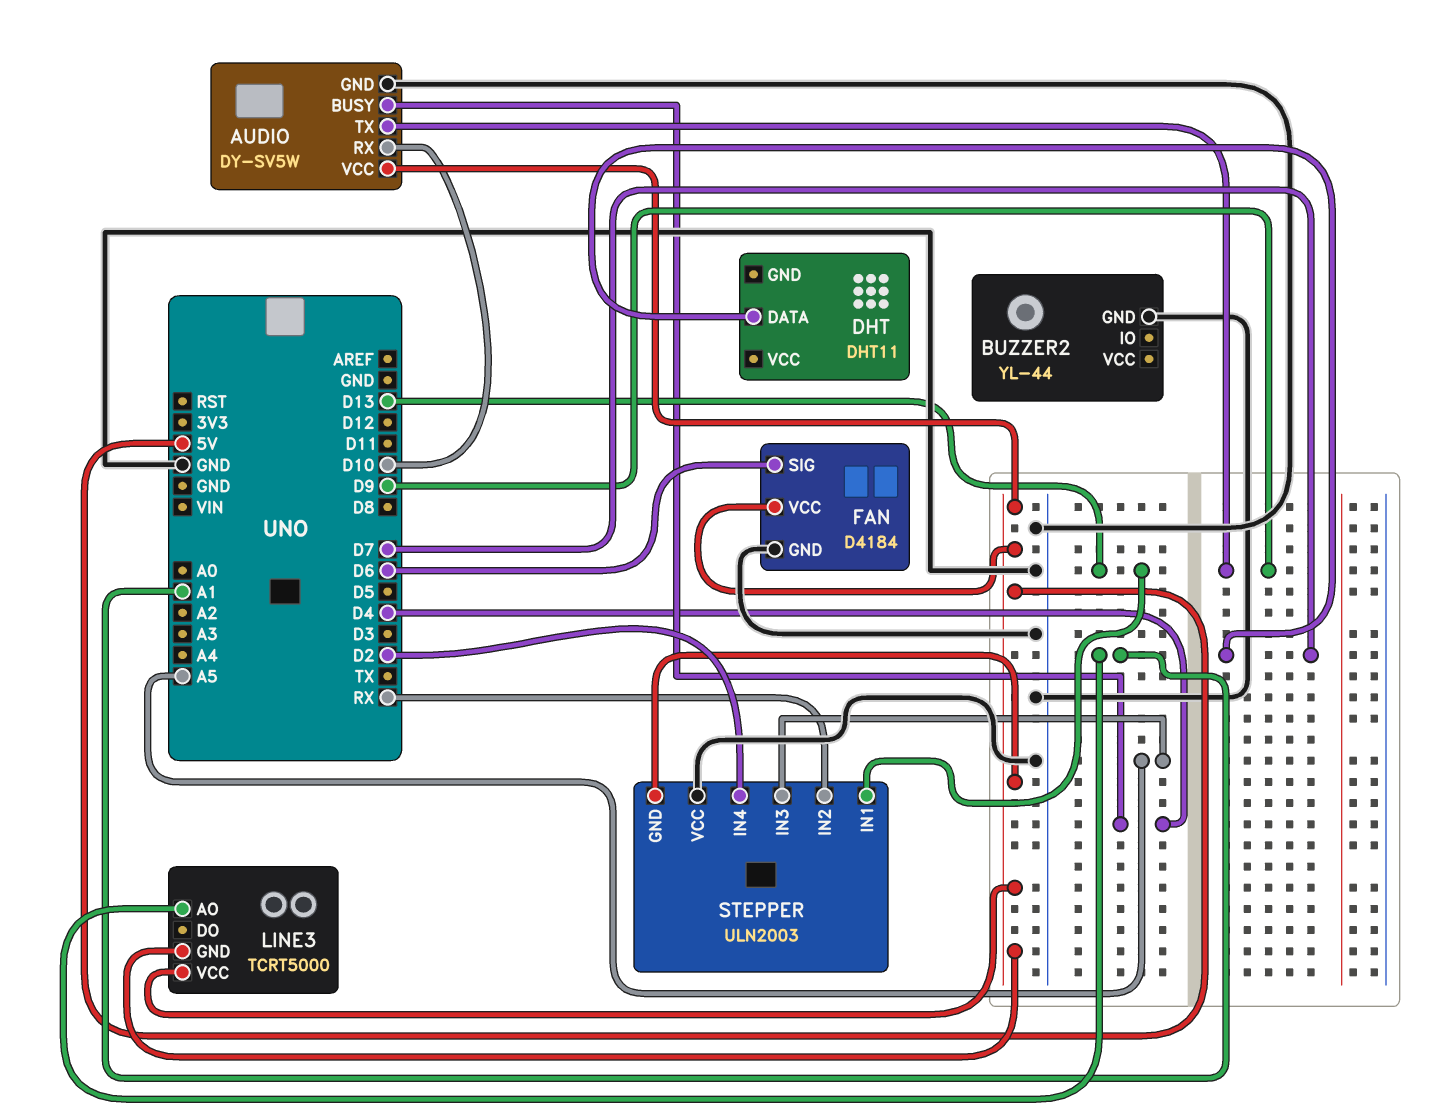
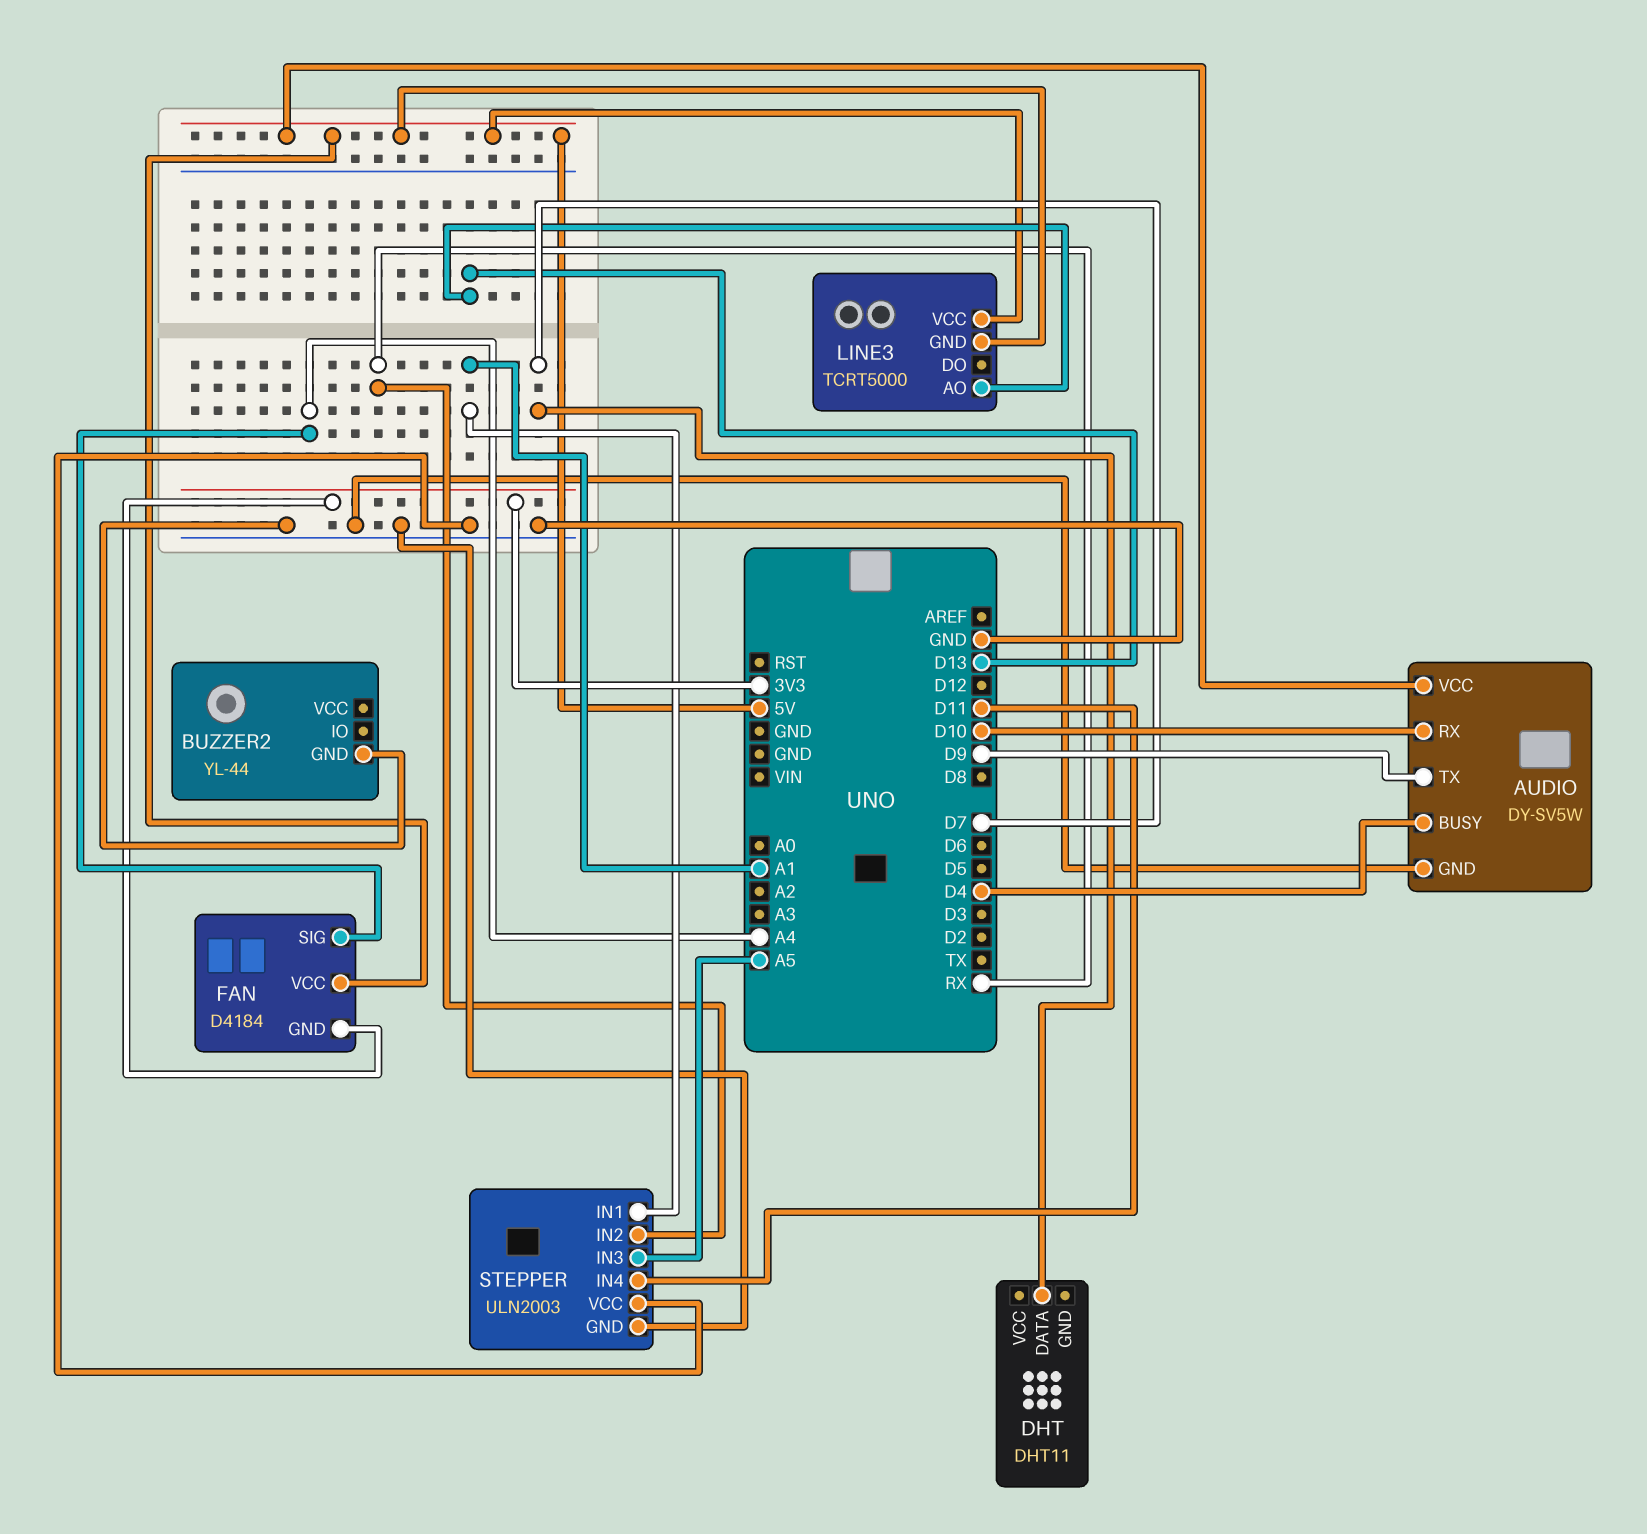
FAN pin GND: GND -> 3V3
FAN pin SIG: D6 -> A4
LINE3 pin AO: A1 -> D13
STEPPER pin GND: 5V -> GND
STEPPER pin IN1: D13 -> A1
STEPPER pin IN4: D2 -> D11

